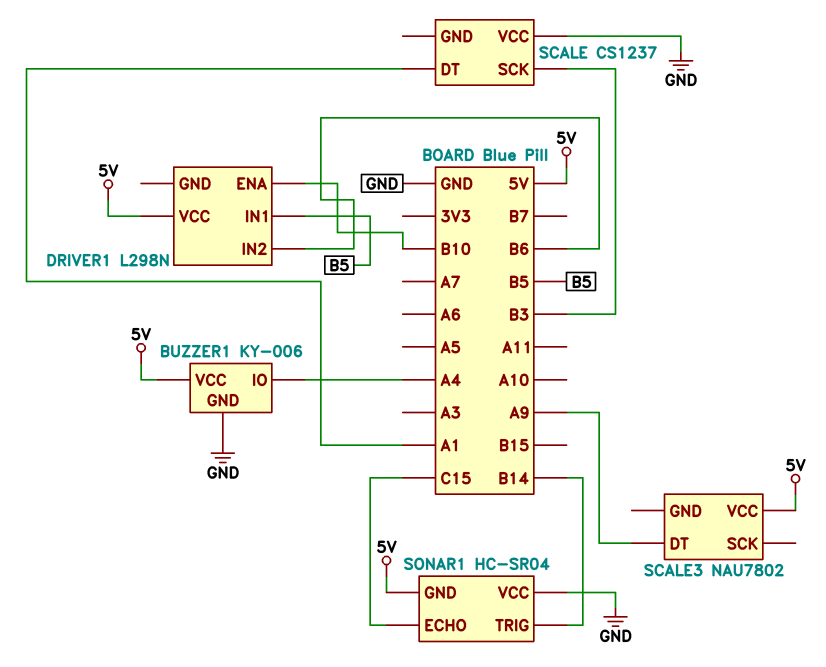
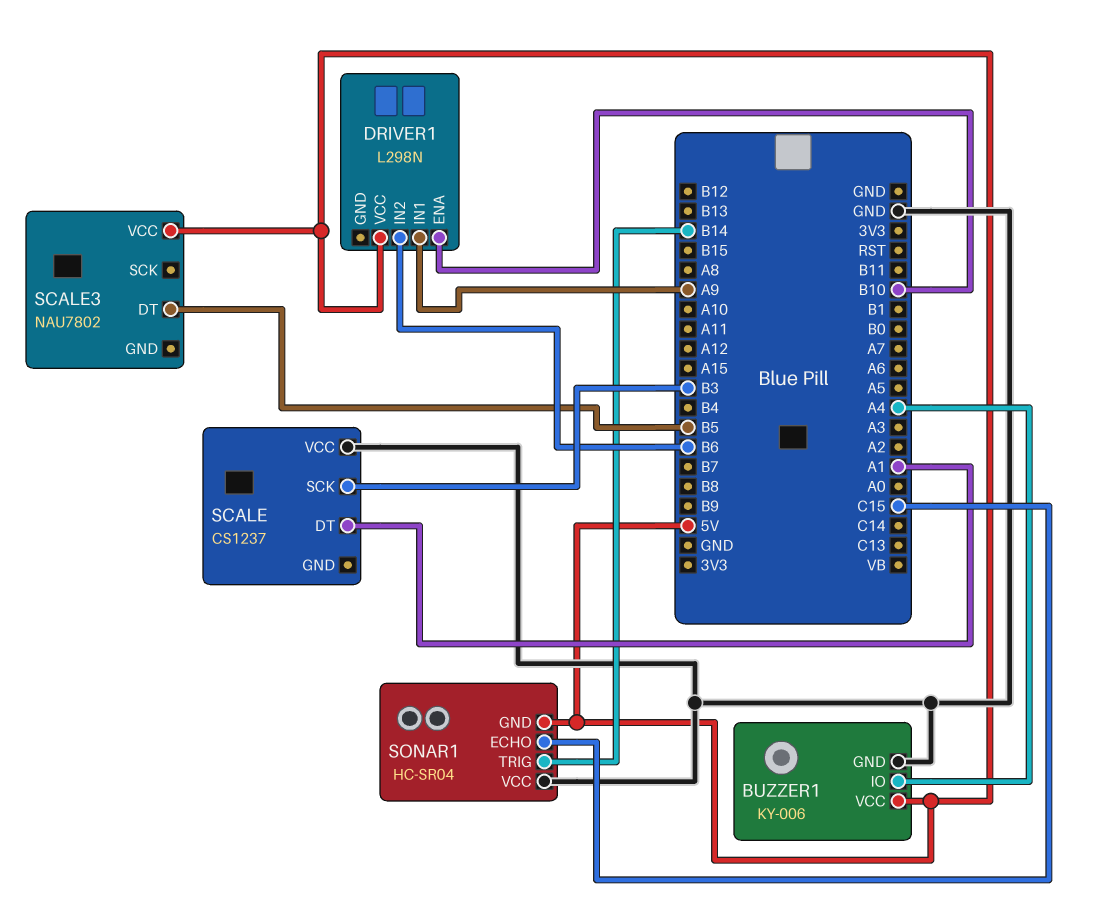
DRIVER1 pin IN1: B5 -> A9
SCALE3 pin DT: A9 -> B5

